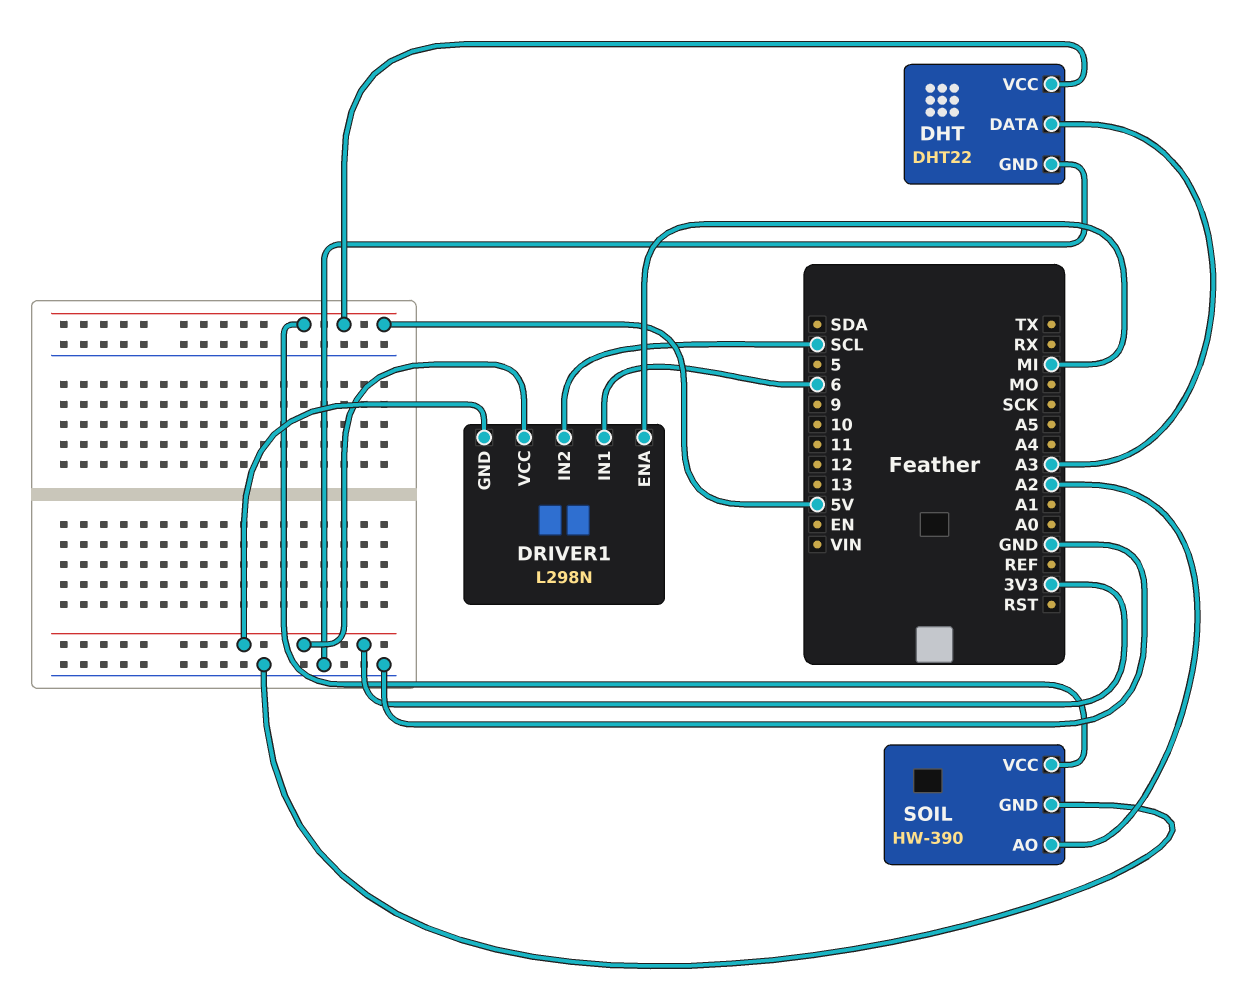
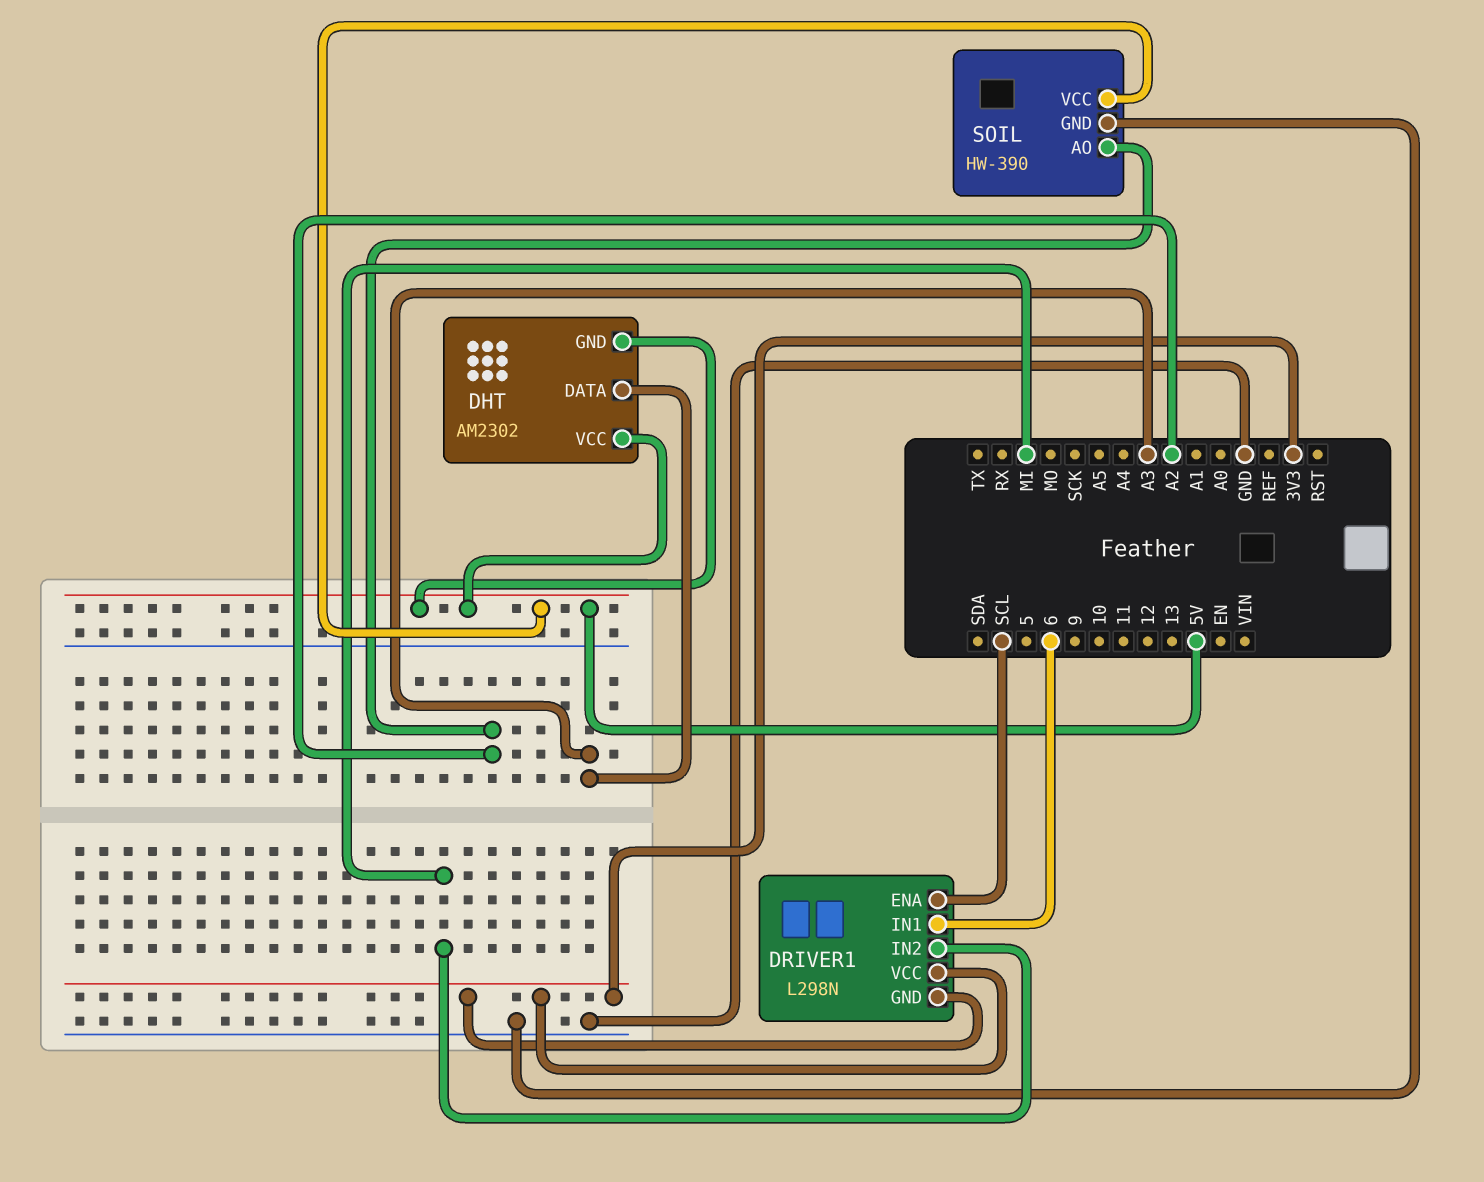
DHT: DHT22 -> AM2302
DHT pin GND: GND -> 5V
DRIVER1 pin ENA: MI -> SCL
DRIVER1 pin IN2: SCL -> MI

